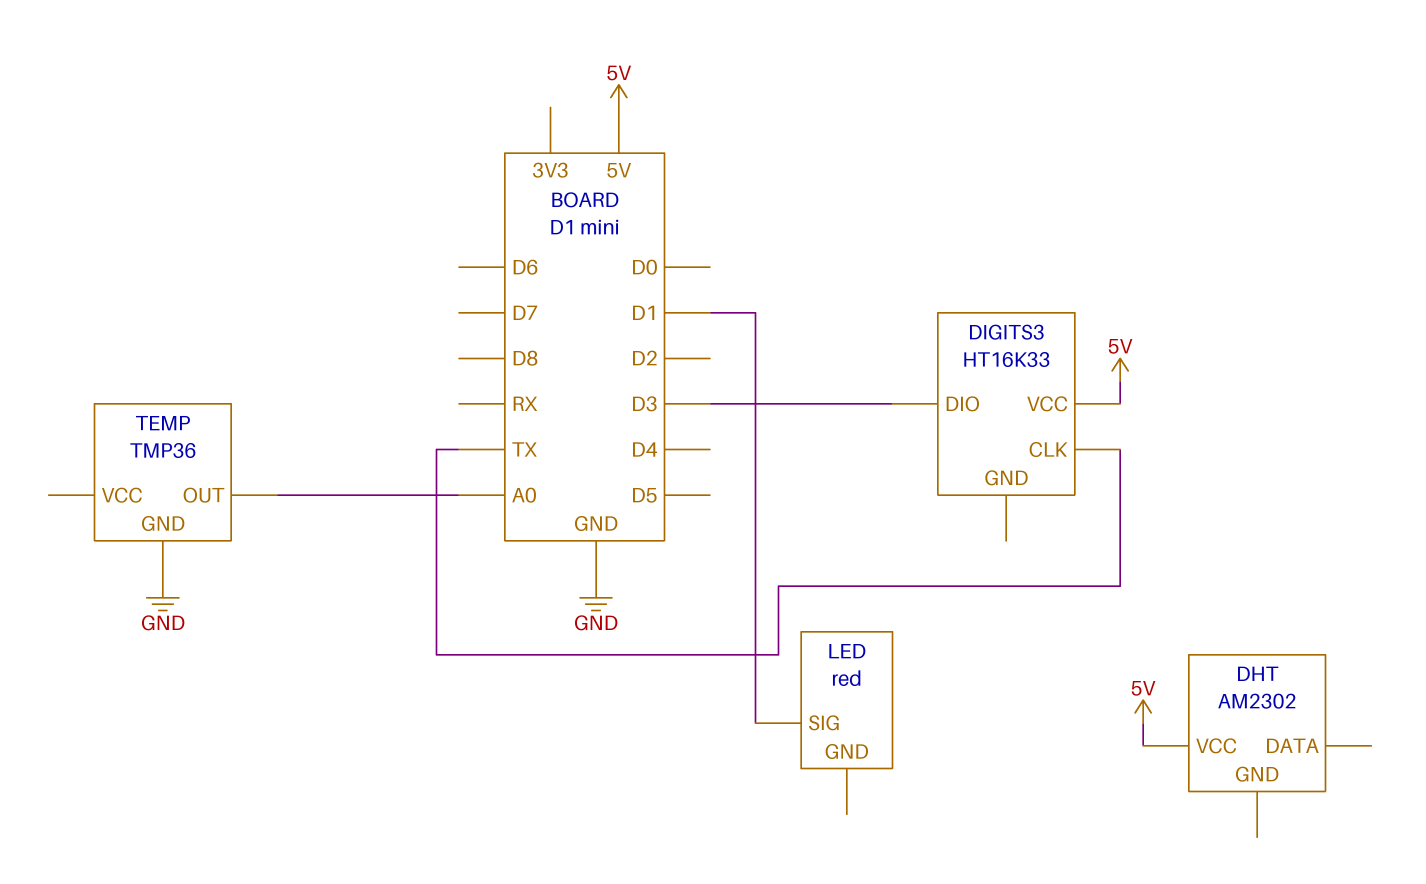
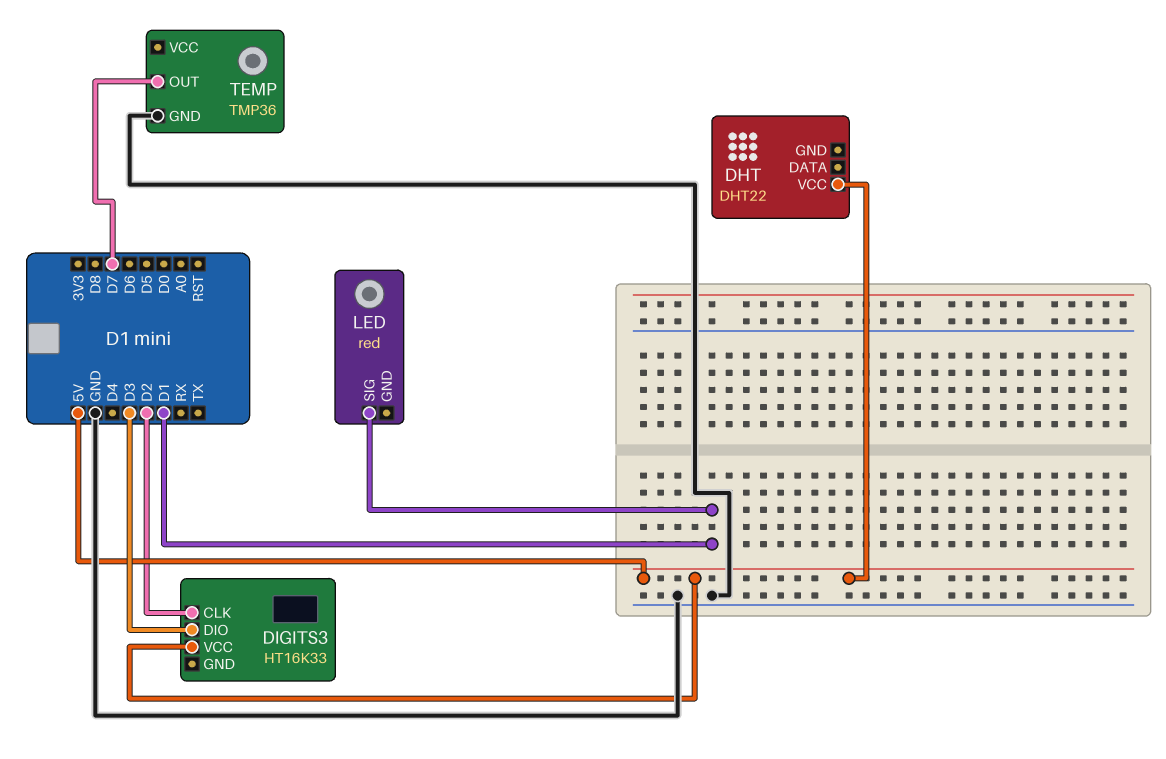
DHT: AM2302 -> DHT22
DIGITS3 pin CLK: TX -> D2
TEMP pin OUT: A0 -> D7

